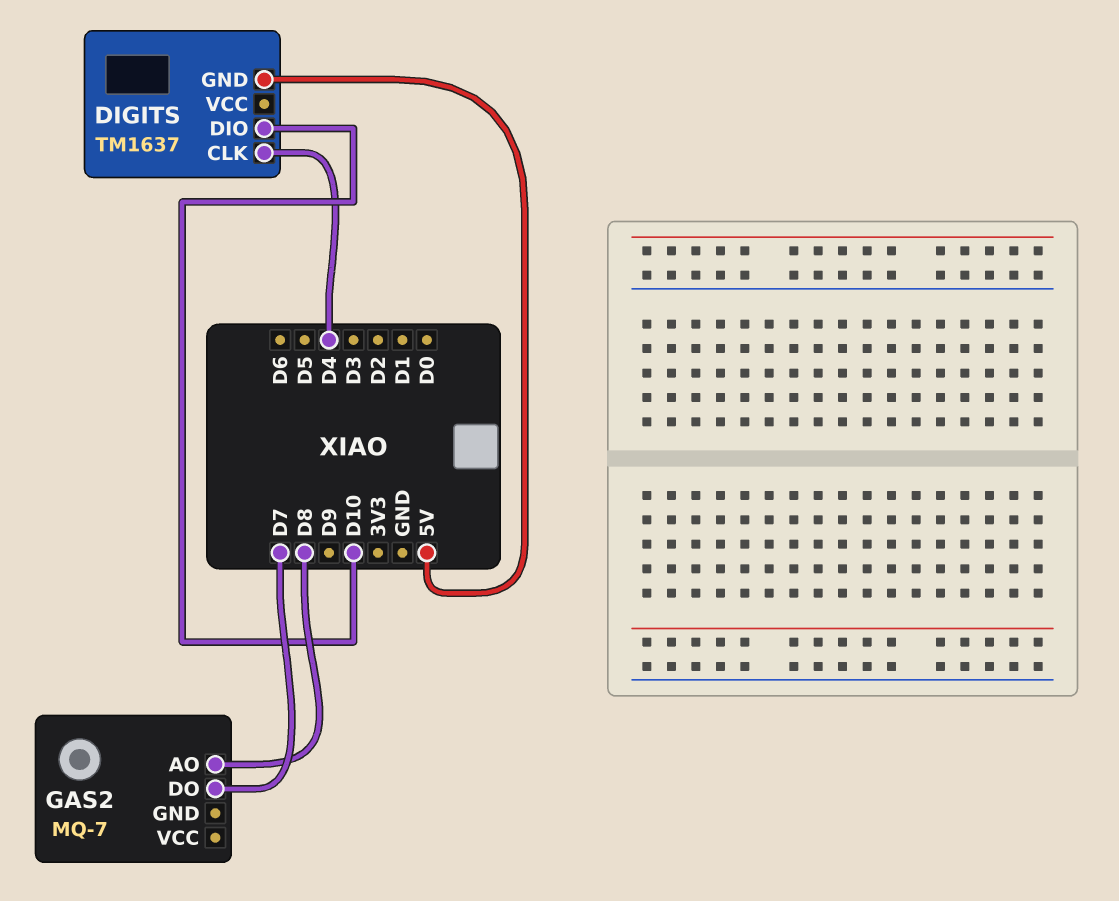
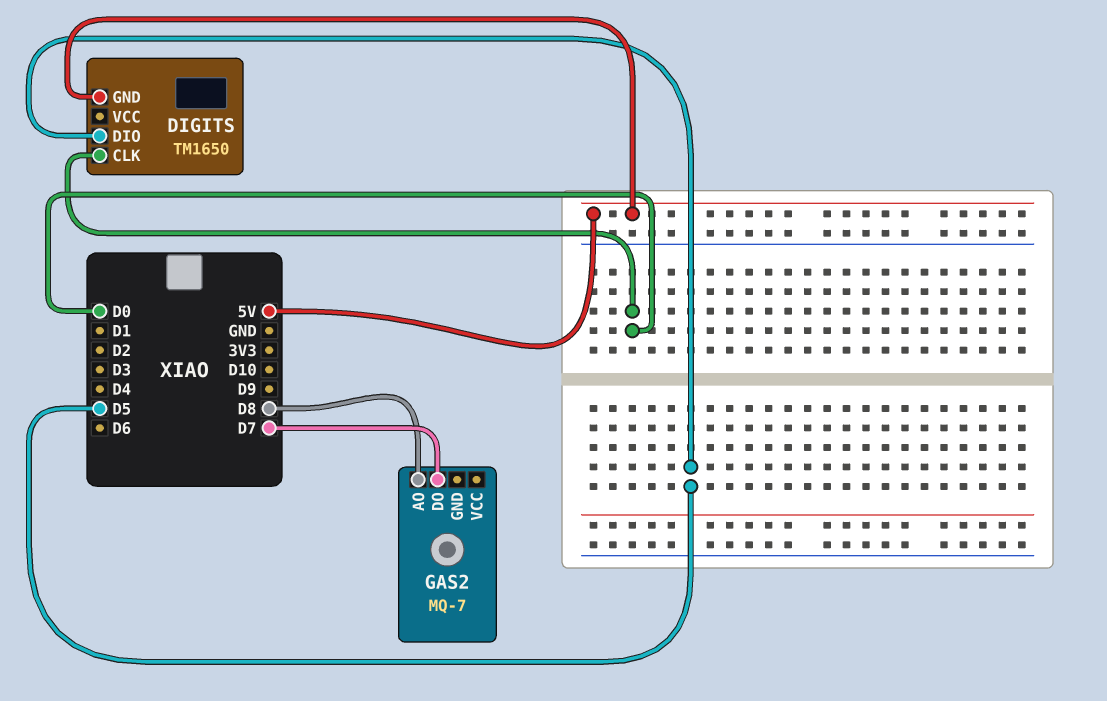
DIGITS: TM1637 -> TM1650
DIGITS pin CLK: D4 -> D0
DIGITS pin DIO: D10 -> D5

